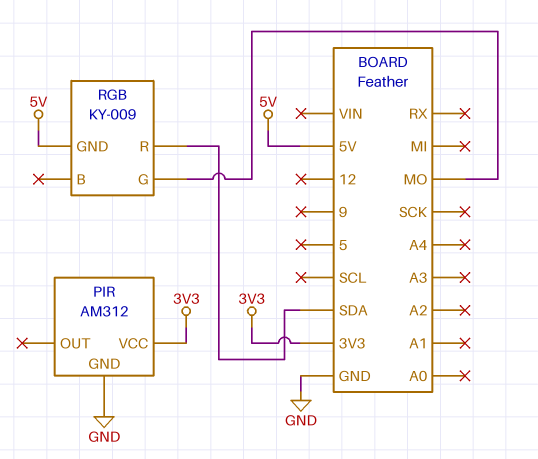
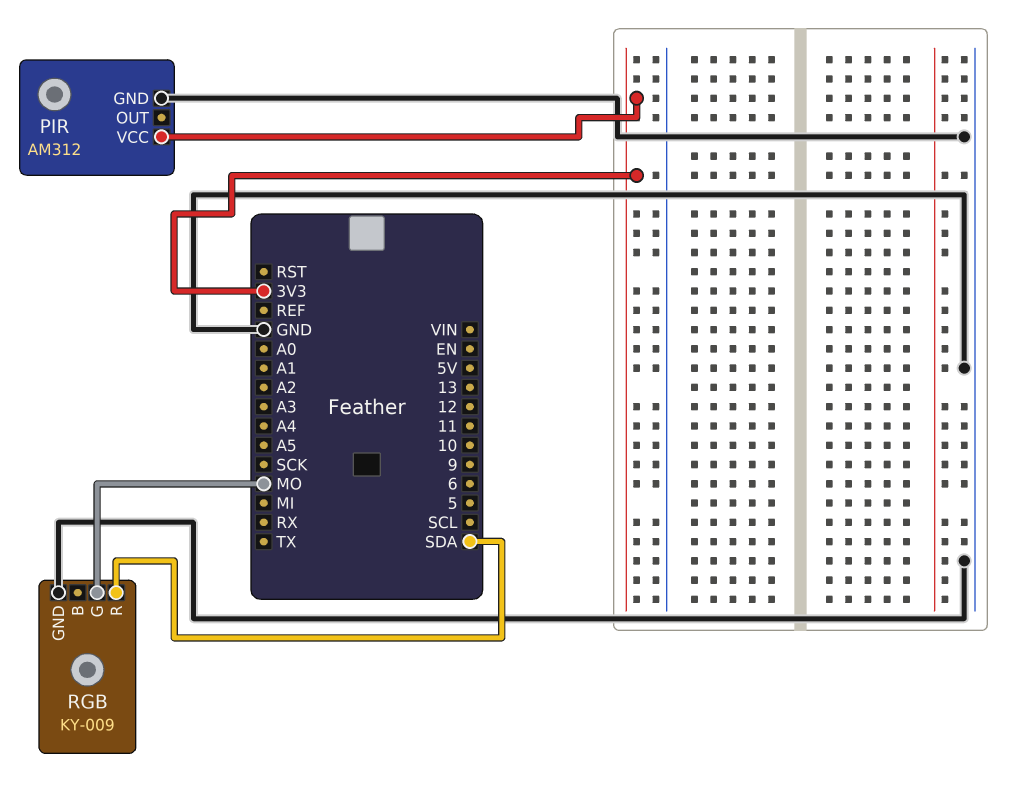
RGB pin GND: 5V -> GND

